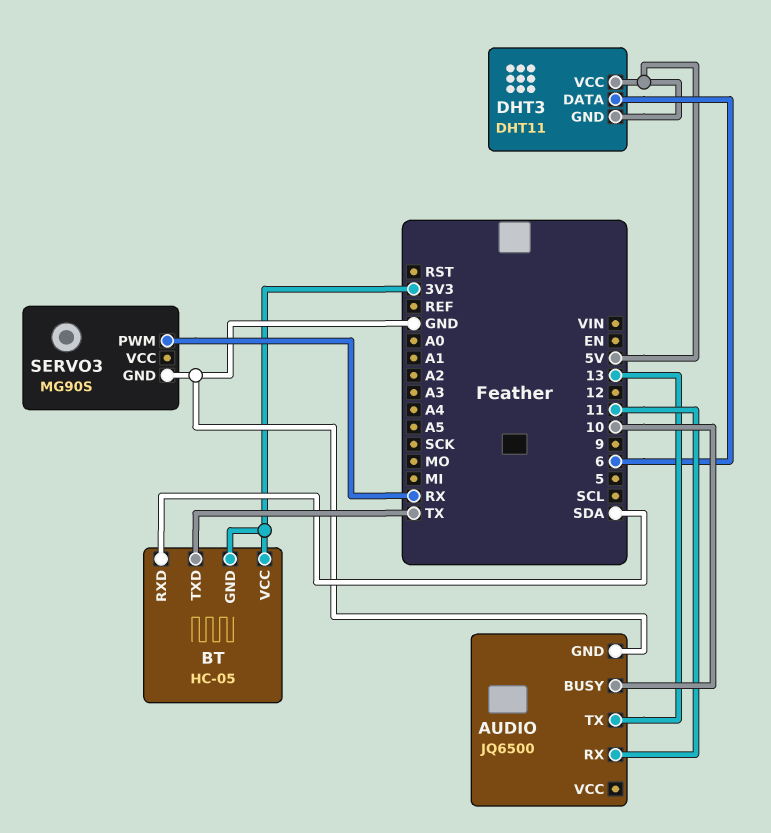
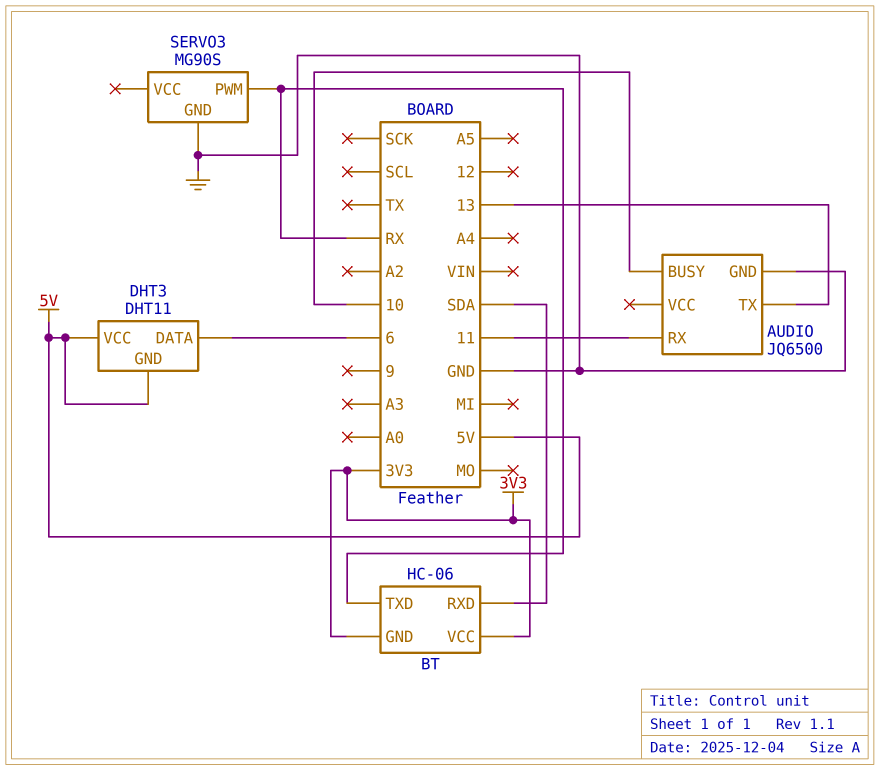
BT: HC-05 -> HC-06
BT pin TXD: TX -> RX

